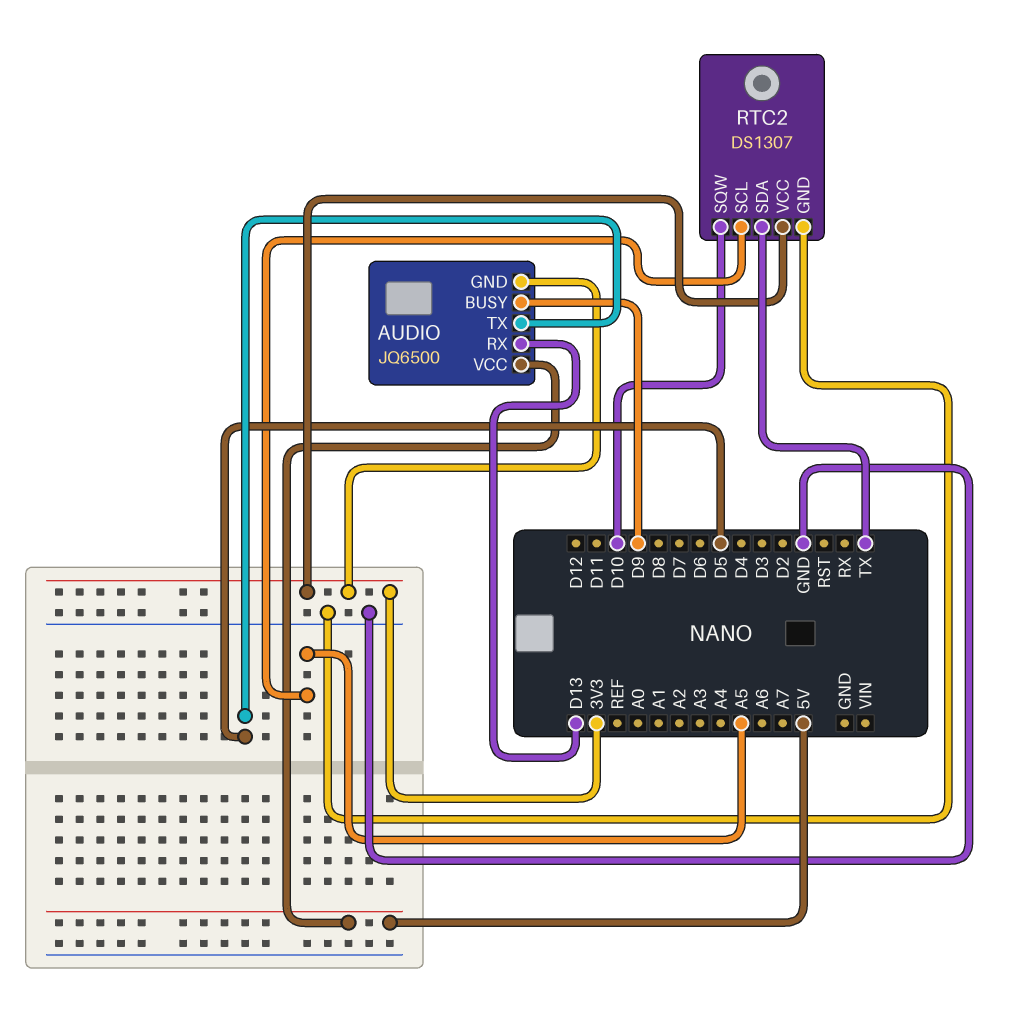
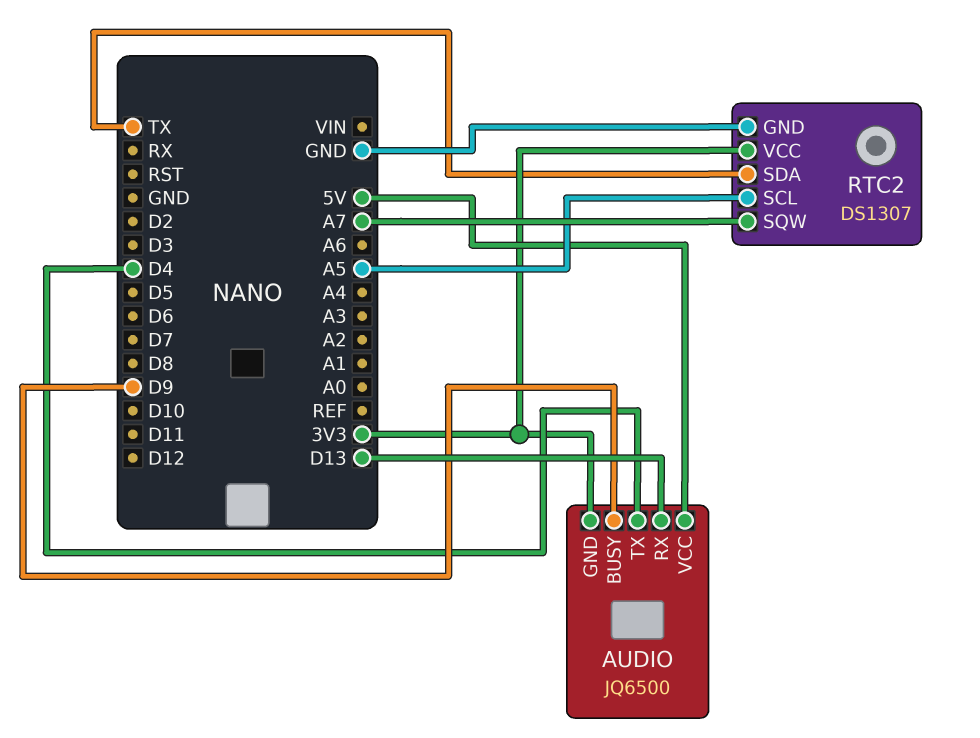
AUDIO pin TX: D5 -> D4
RTC2 pin SQW: D10 -> A7

